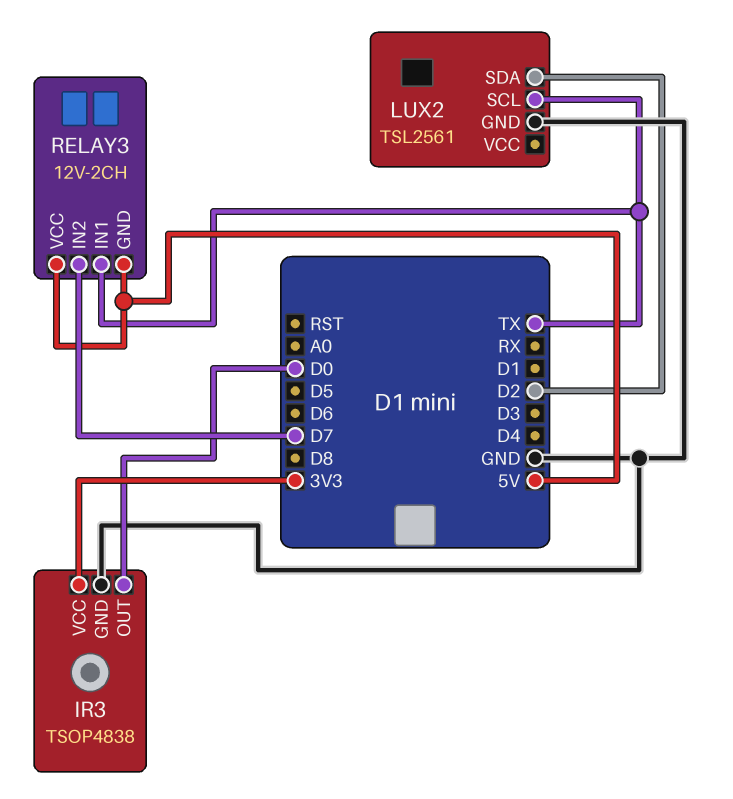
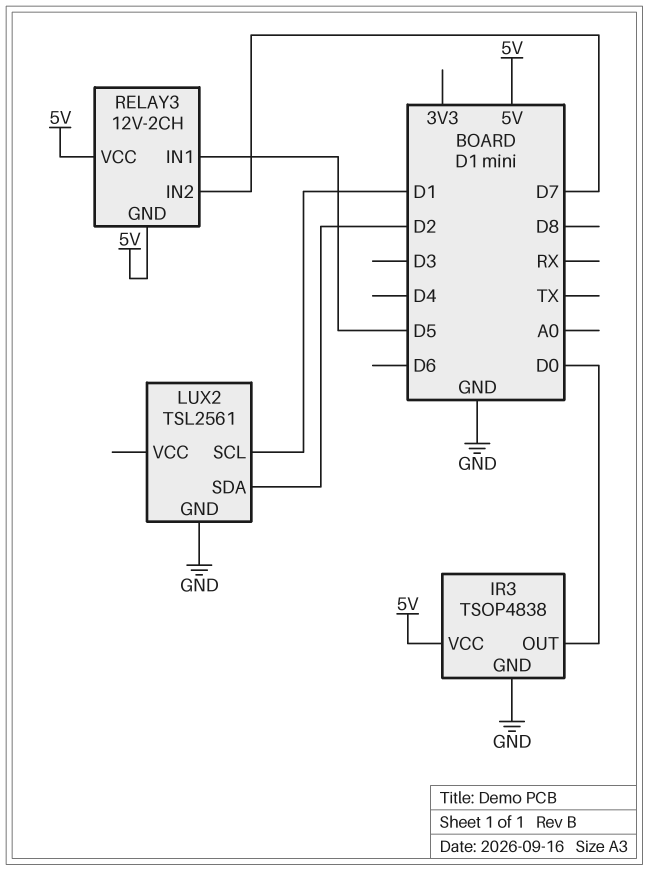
IR3 pin VCC: 3V3 -> 5V
LUX2 pin SCL: TX -> D1
RELAY3 pin IN1: TX -> D5

